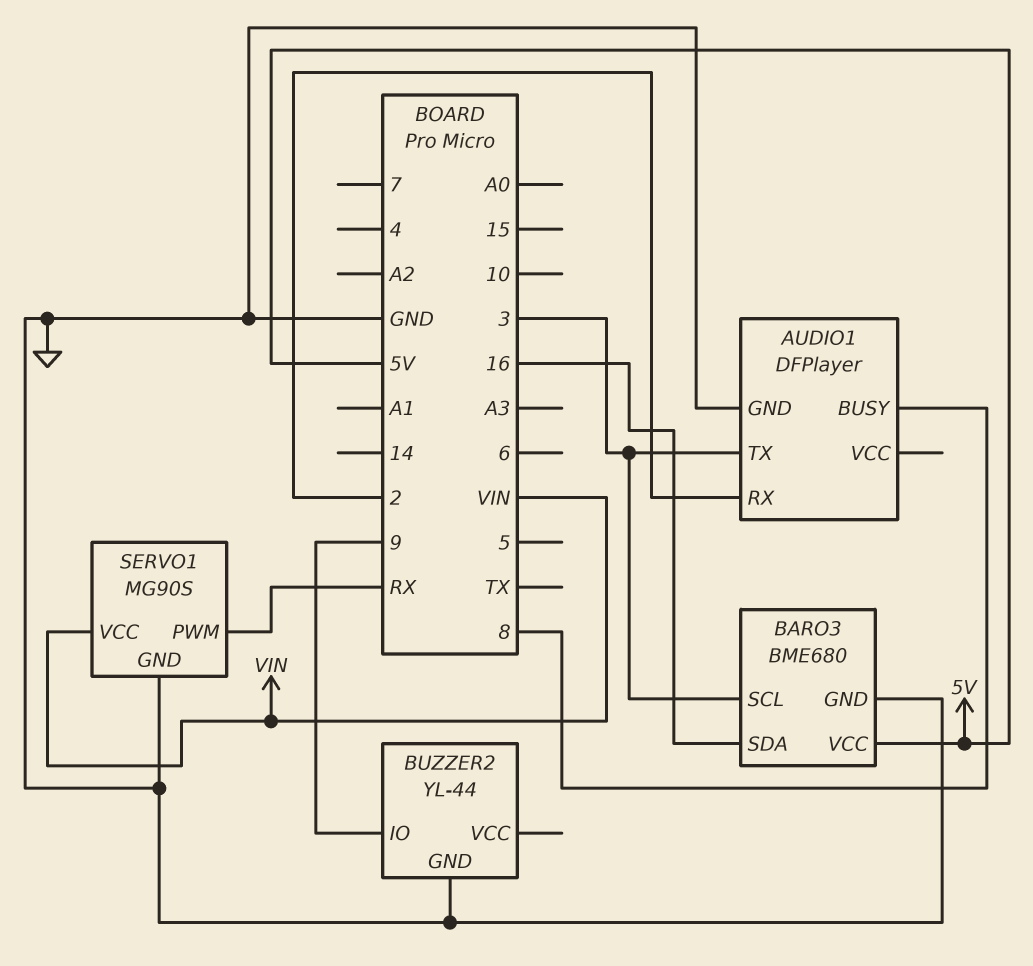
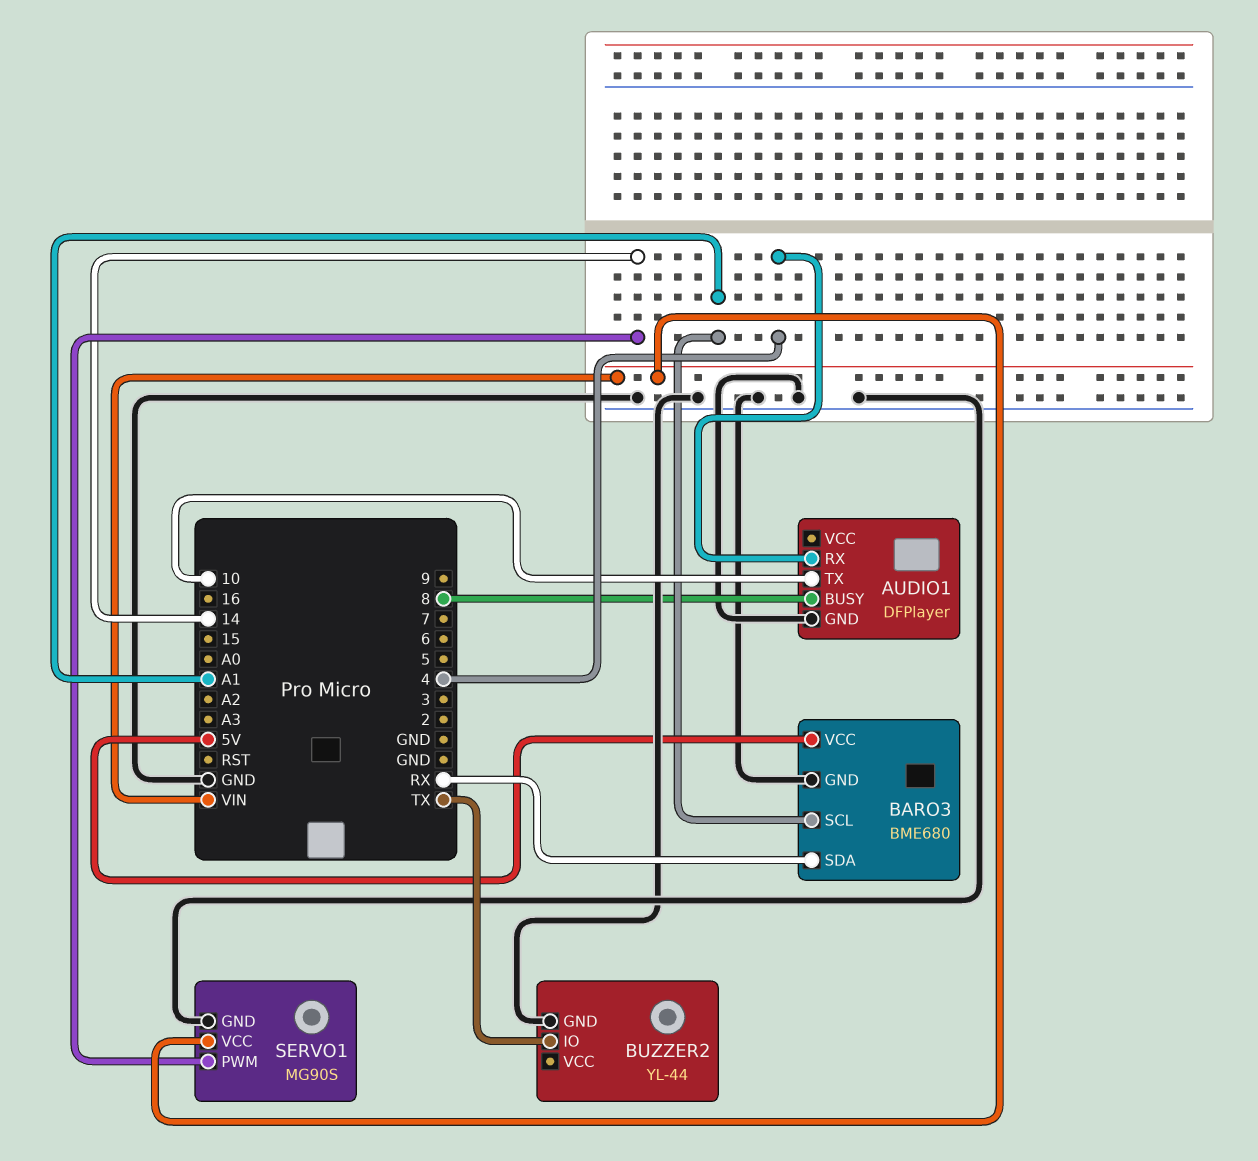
AUDIO1 pin RX: 2 -> 4
AUDIO1 pin TX: 3 -> 10
BARO3 pin SCL: 3 -> A1
BARO3 pin SDA: 16 -> RX
BUZZER2 pin IO: 9 -> TX
SERVO1 pin PWM: RX -> 14

